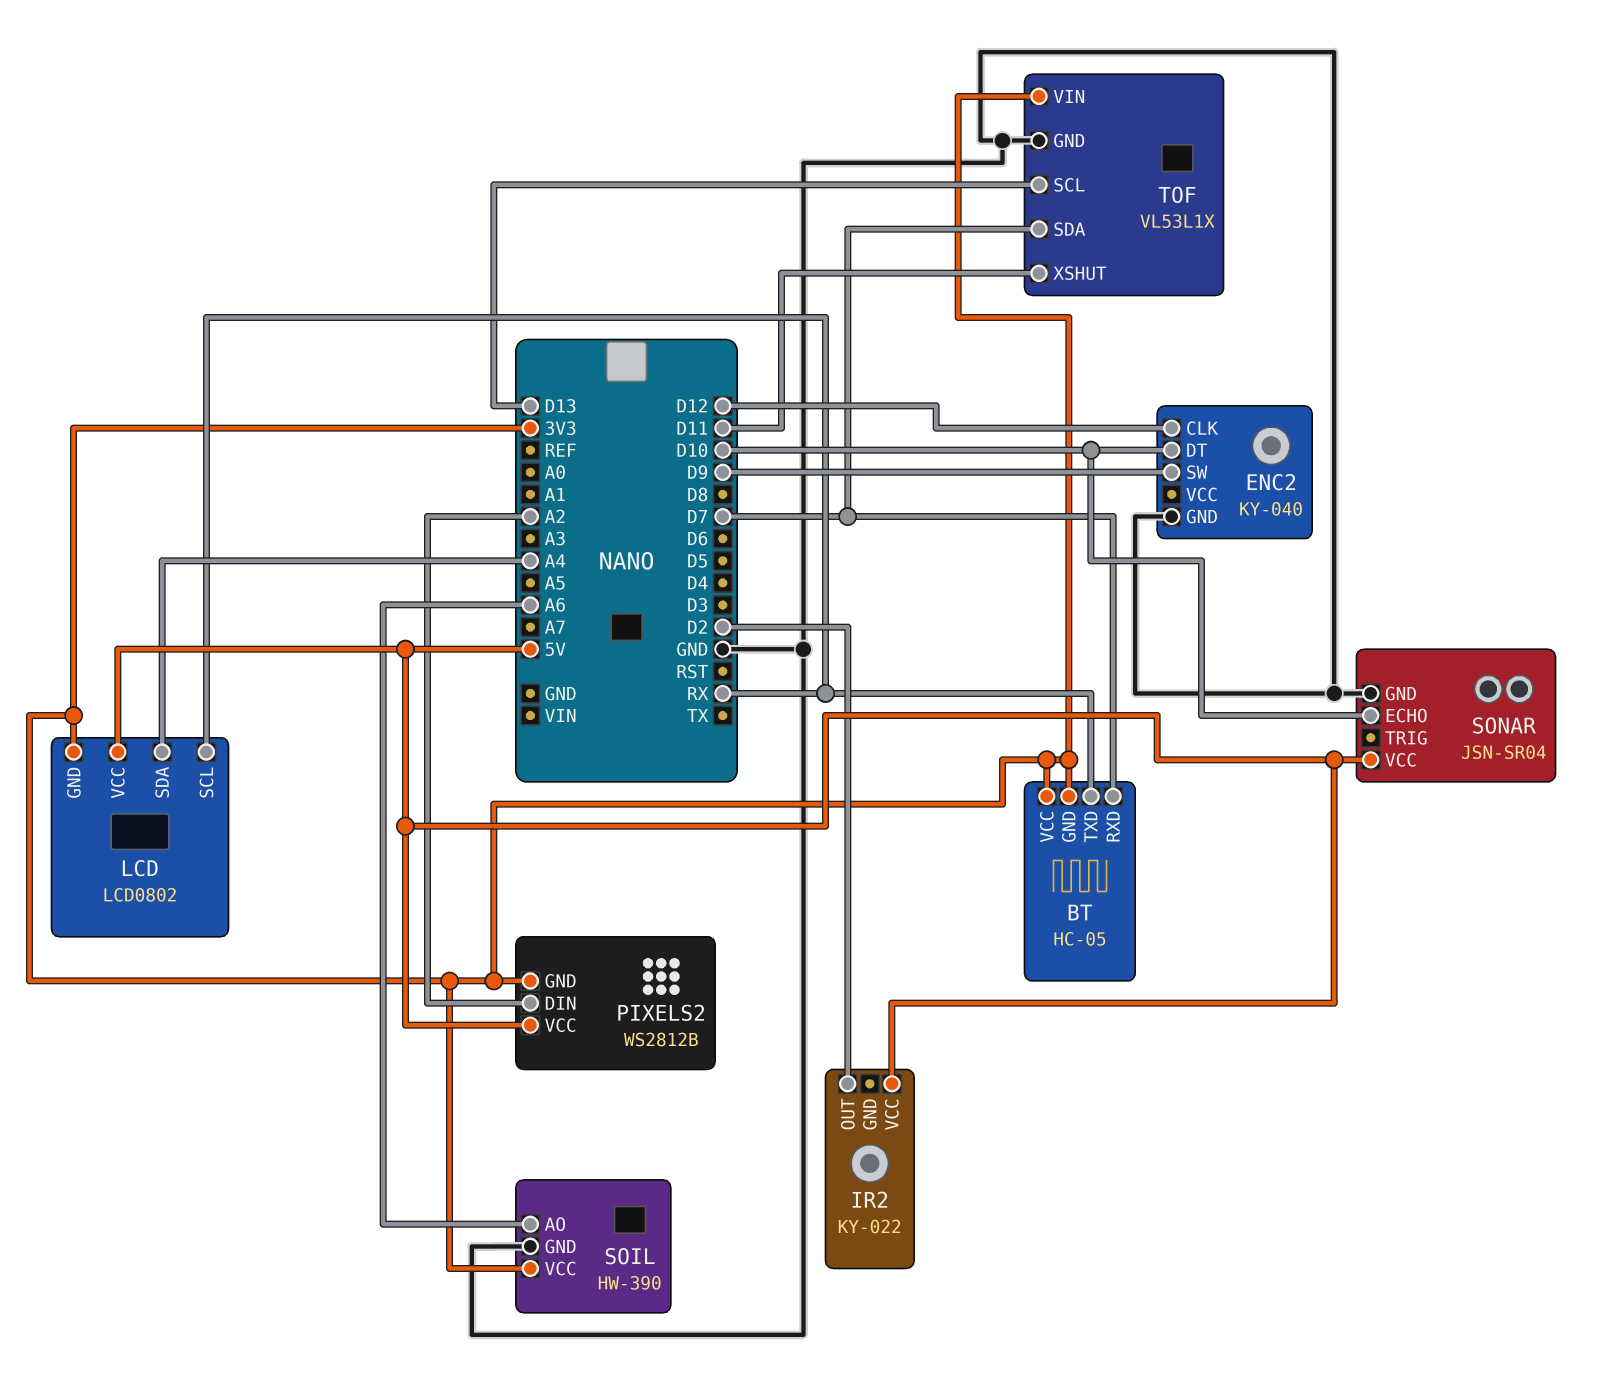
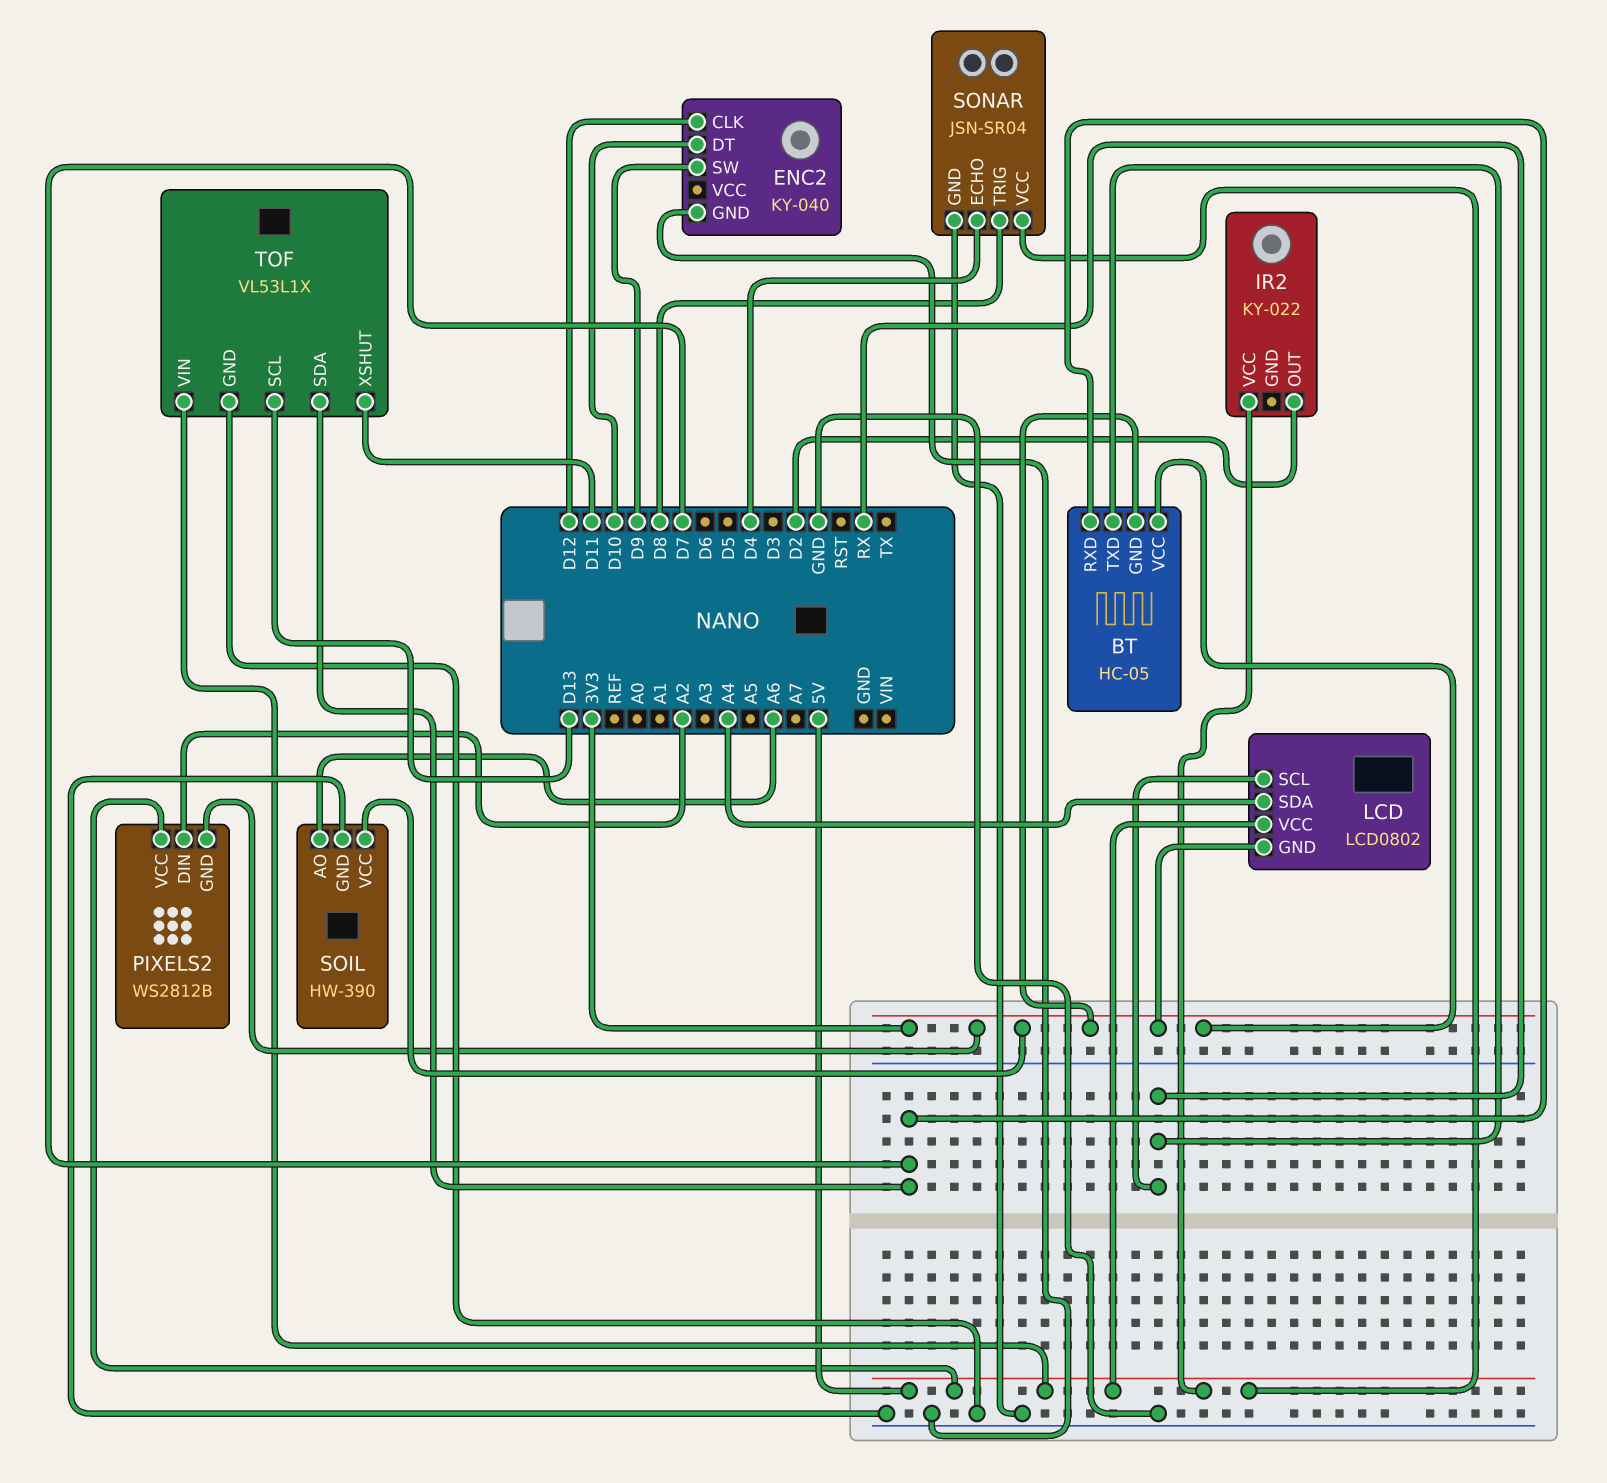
SONAR pin ECHO: D10 -> D4
SONAR pin TRIG: none -> D8
TOF pin VIN: 3V3 -> 5V

